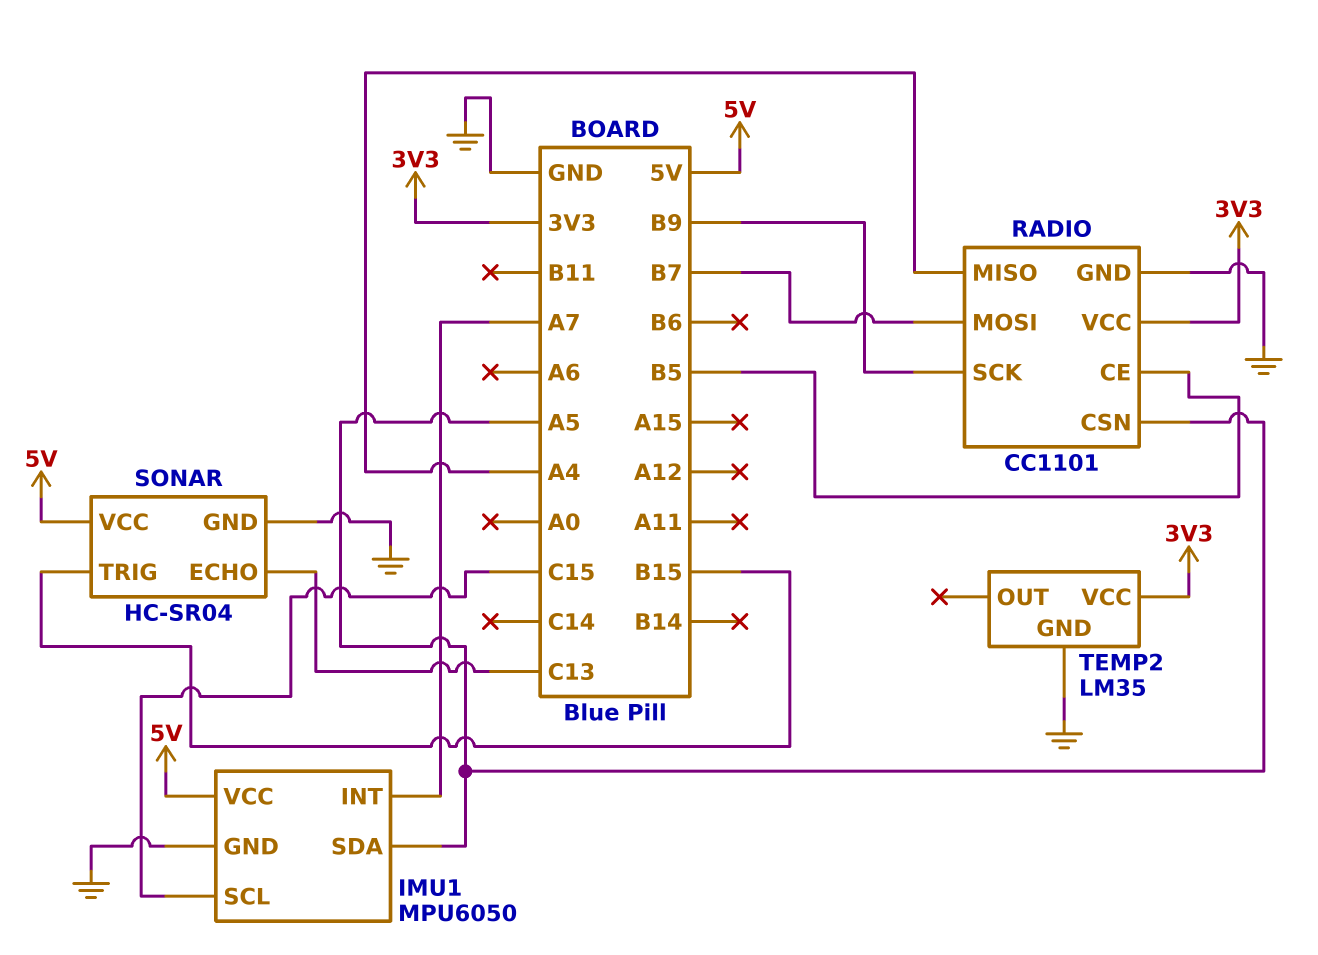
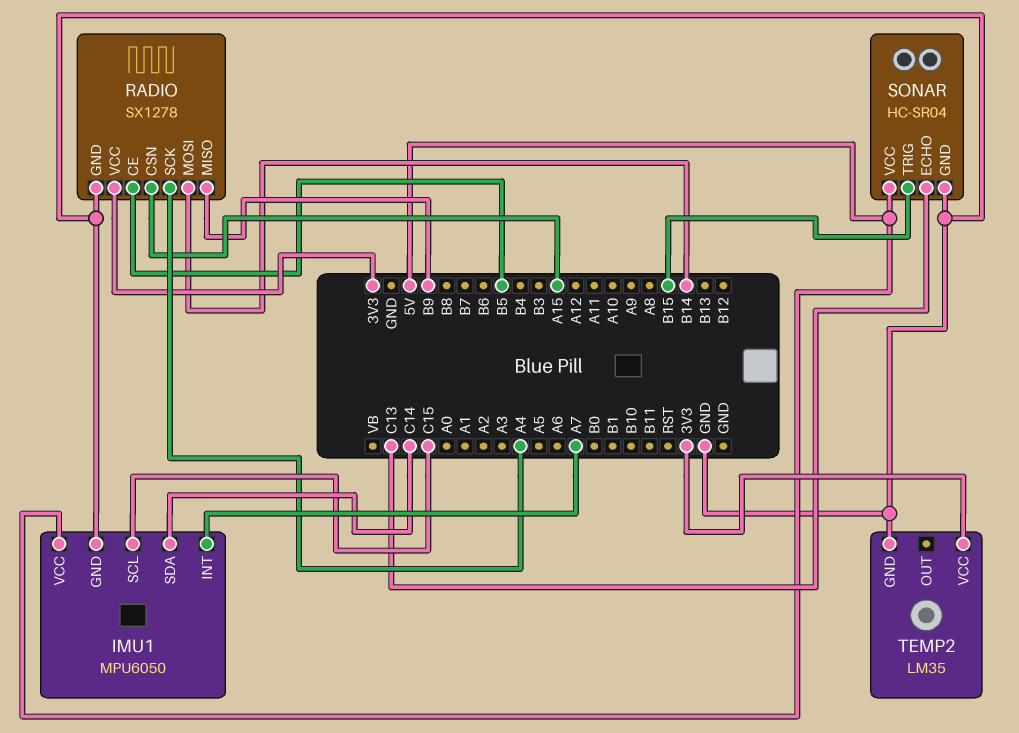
IMU1 pin SDA: A5 -> C14
RADIO: CC1101 -> SX1278
RADIO pin CSN: A5 -> A15
RADIO pin MISO: A4 -> B9
RADIO pin MOSI: B7 -> B14
RADIO pin SCK: B9 -> A4

